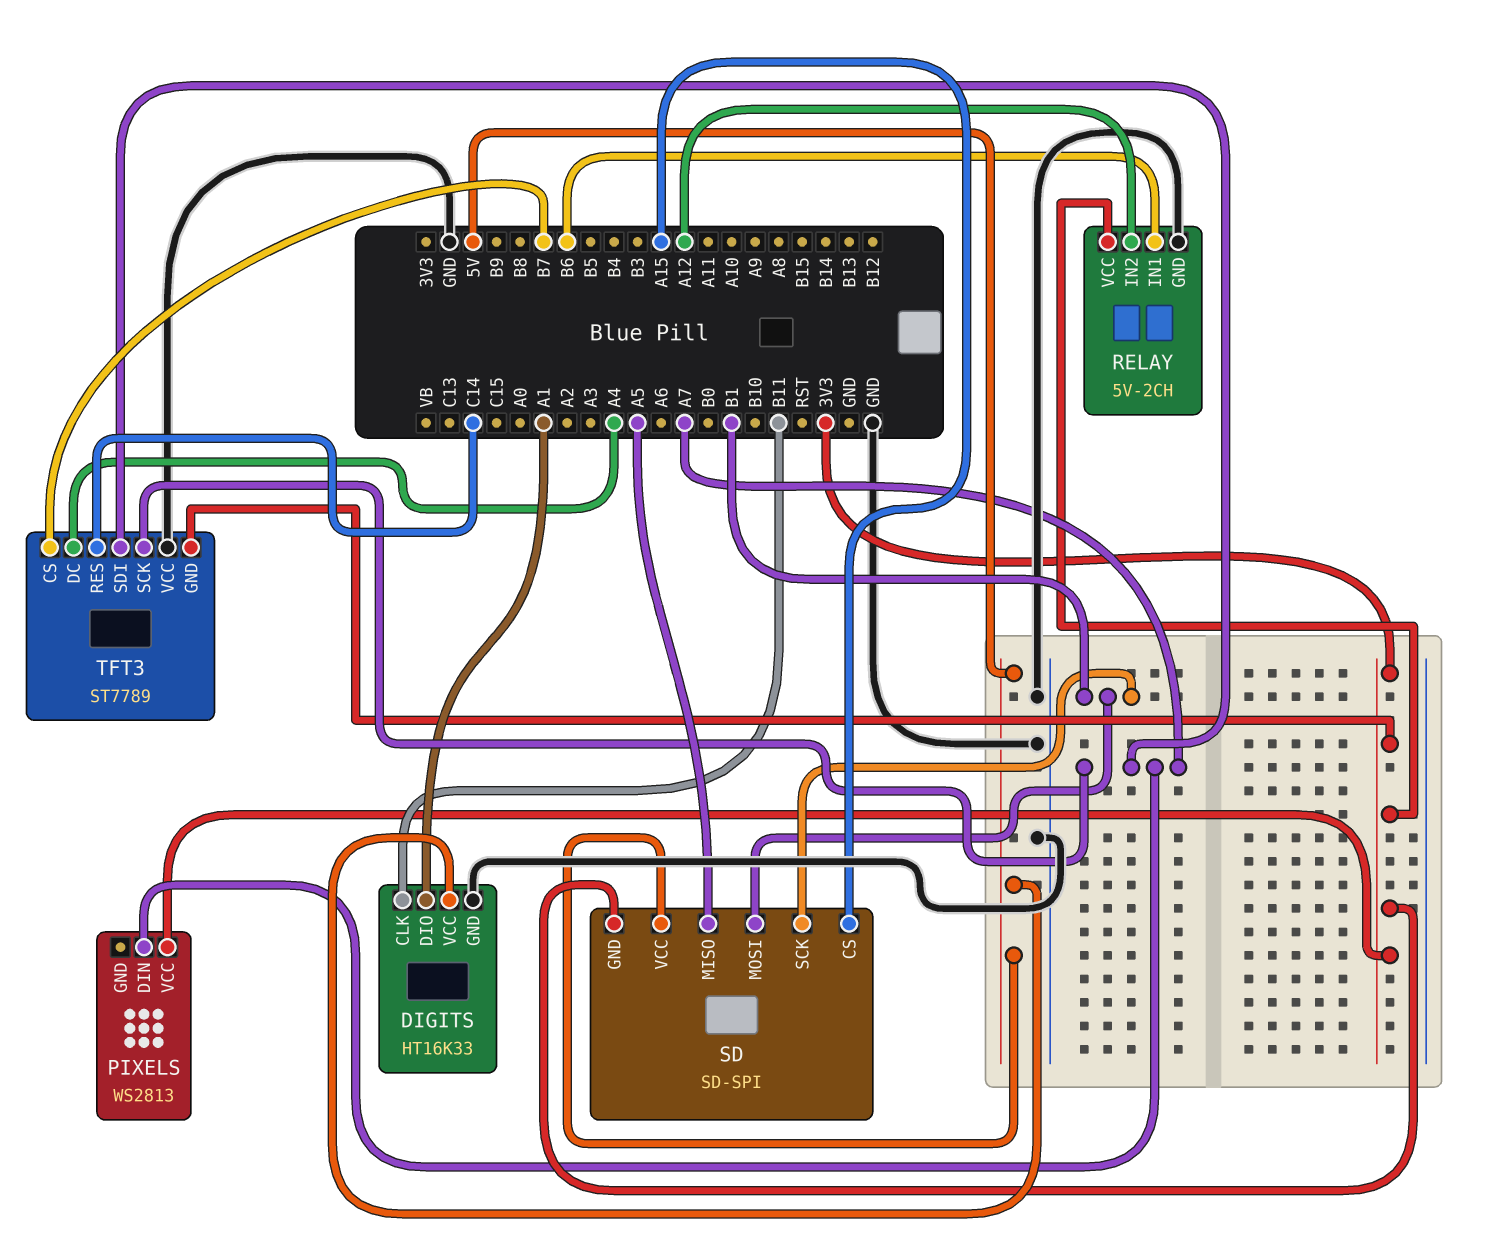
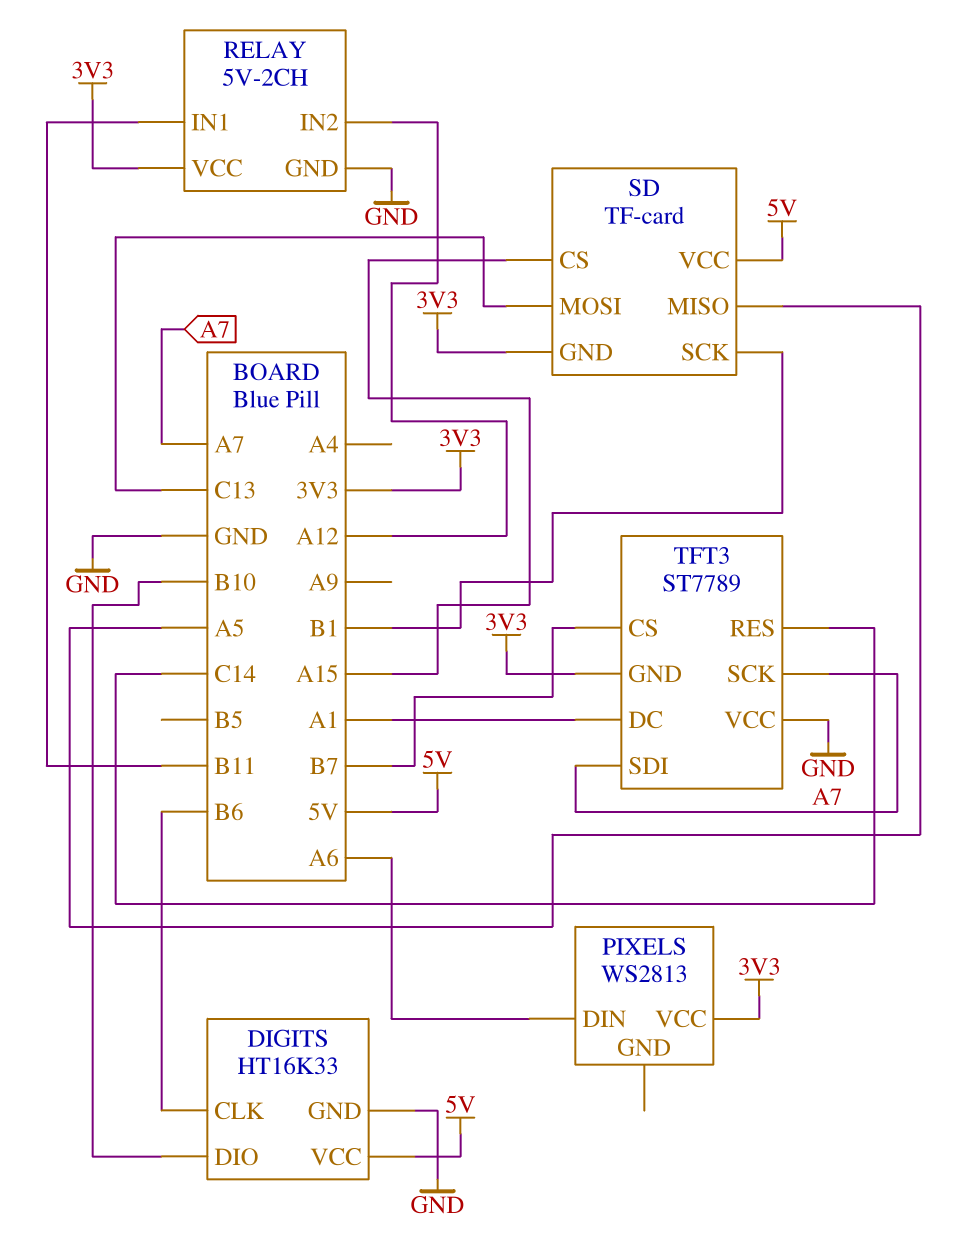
DIGITS pin CLK: B11 -> B6
DIGITS pin DIO: A1 -> B10
PIXELS pin DIN: A7 -> A6
RELAY pin IN1: B6 -> B11
SD: SD-SPI -> TF-card
SD pin MOSI: B1 -> C13
TFT3 pin DC: A4 -> A1

